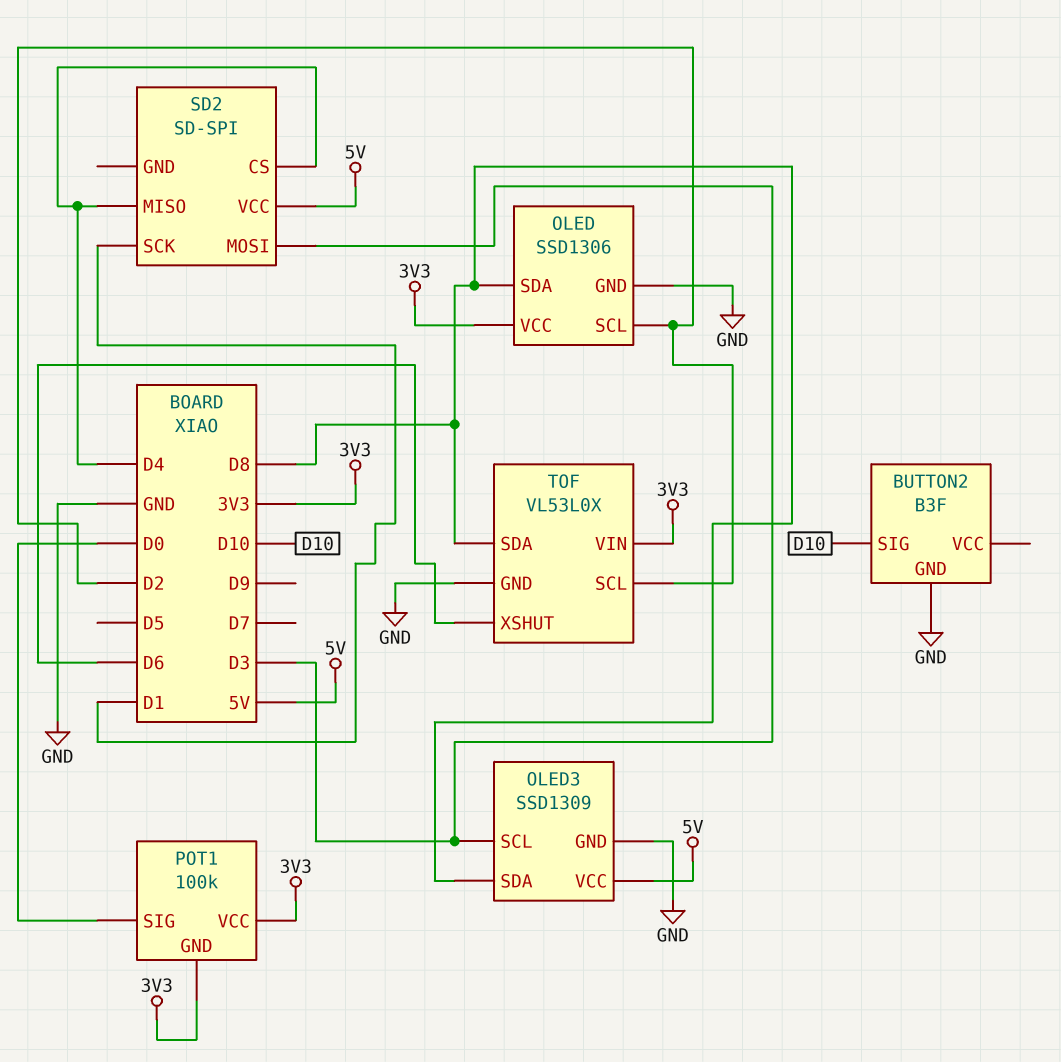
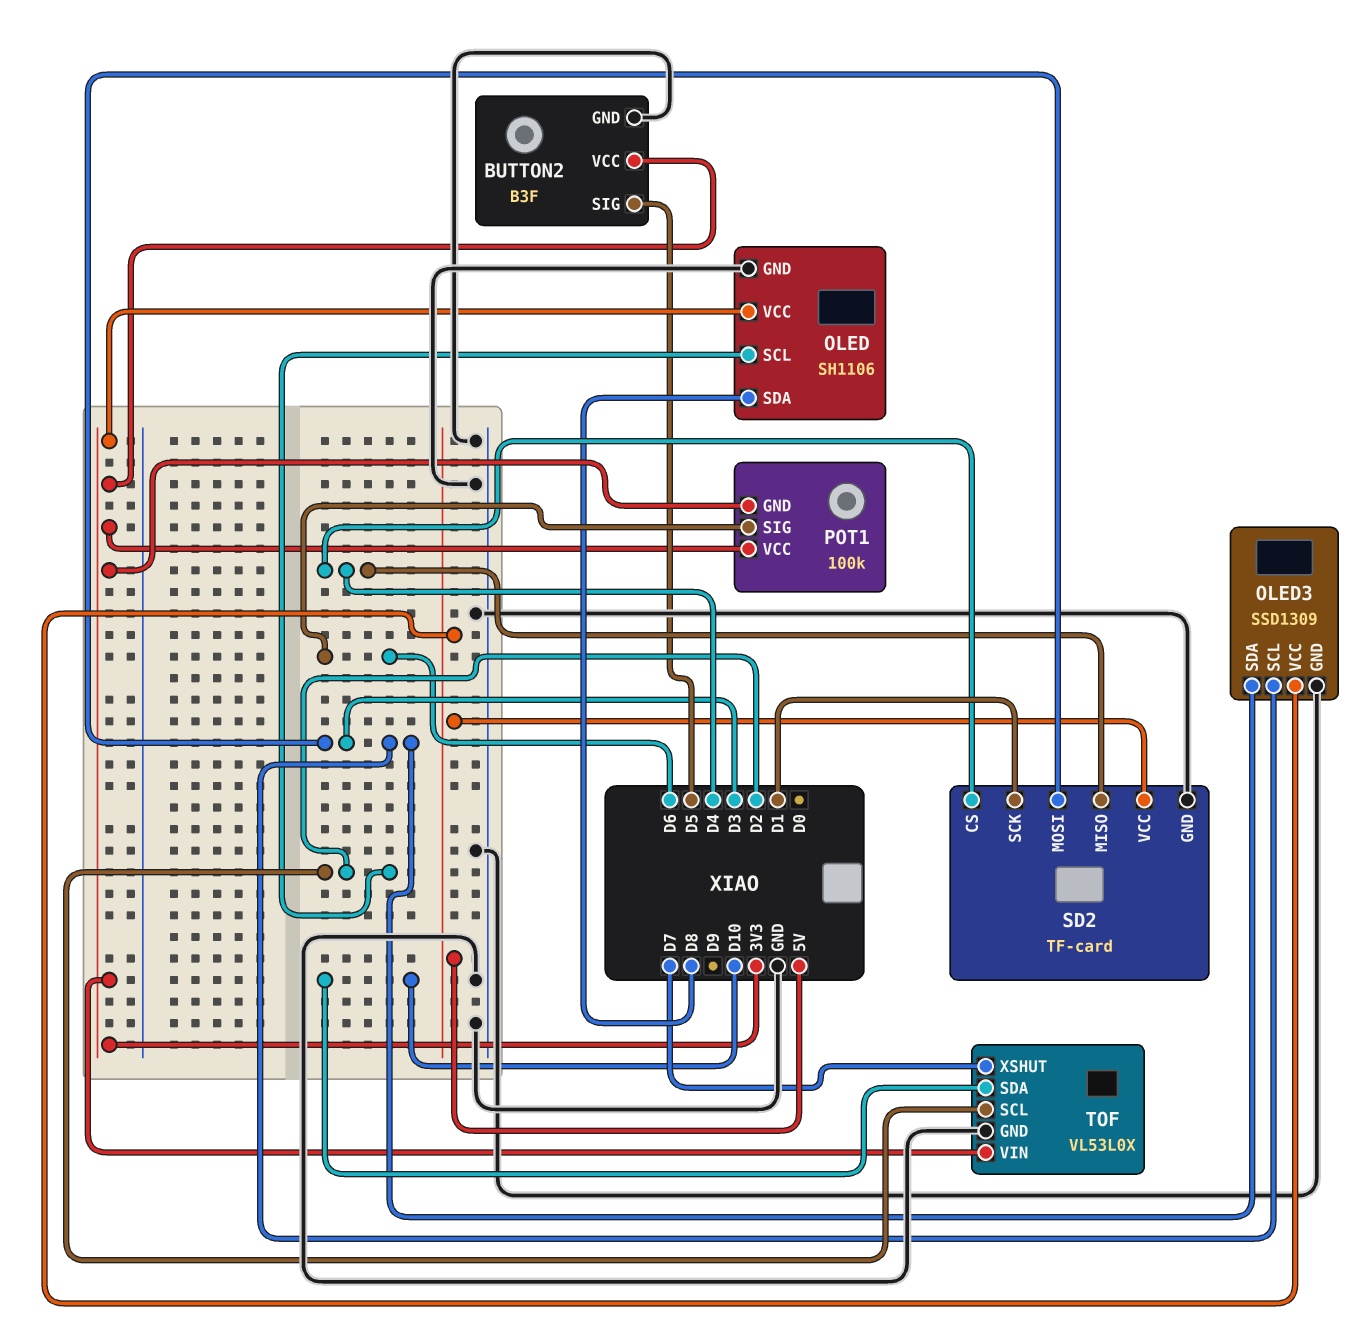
BUTTON2 pin SIG: D10 -> D5
BUTTON2 pin VCC: none -> 3V3
OLED: SSD1306 -> SH1106
OLED3 pin SDA: D8 -> D3
POT1 pin SIG: D0 -> D6
SD2: SD-SPI -> TF-card
SD2 pin GND: none -> GND
TOF pin SDA: D8 -> D10
TOF pin XSHUT: D6 -> D7

